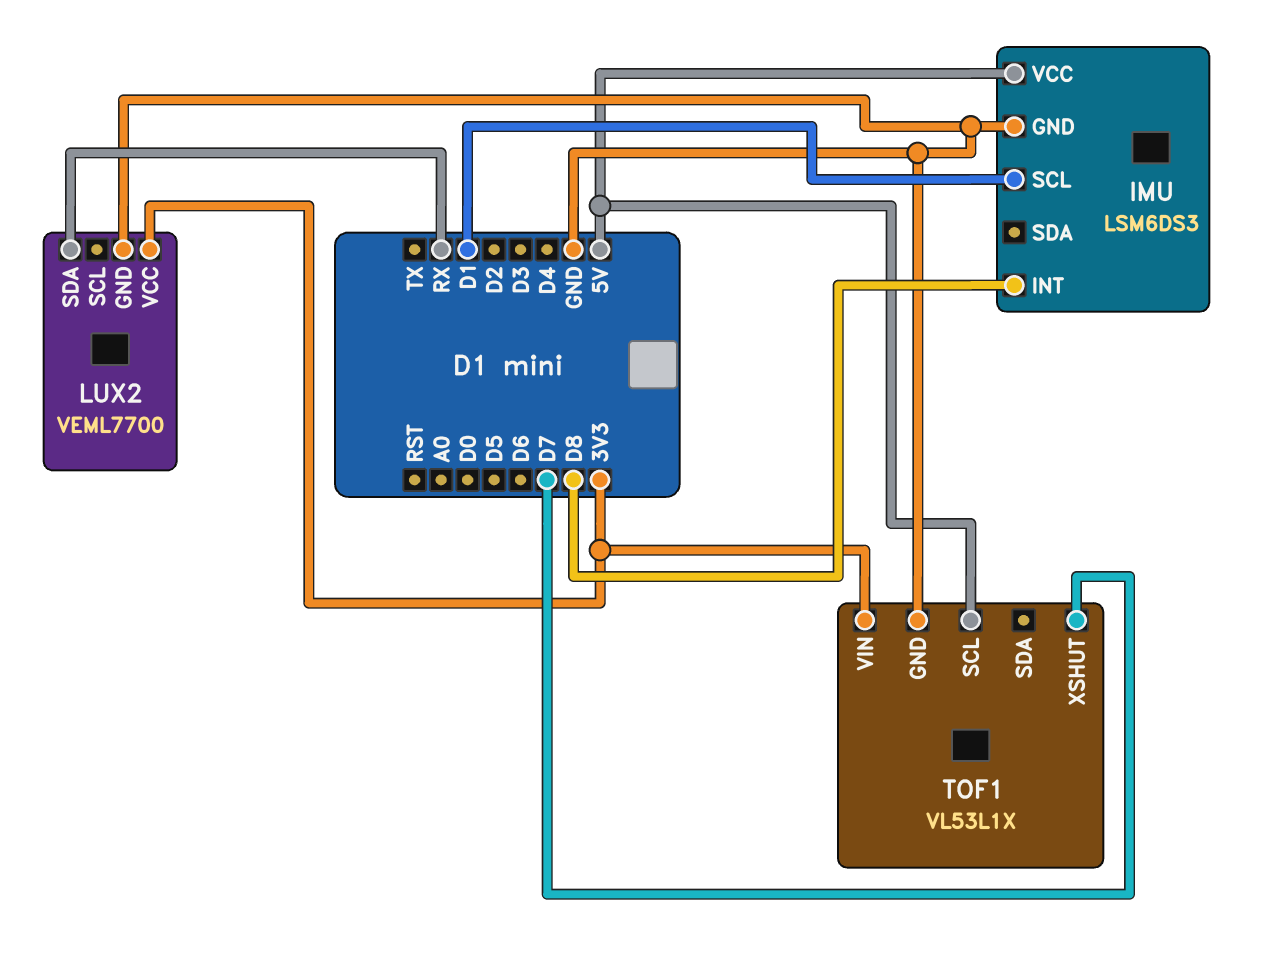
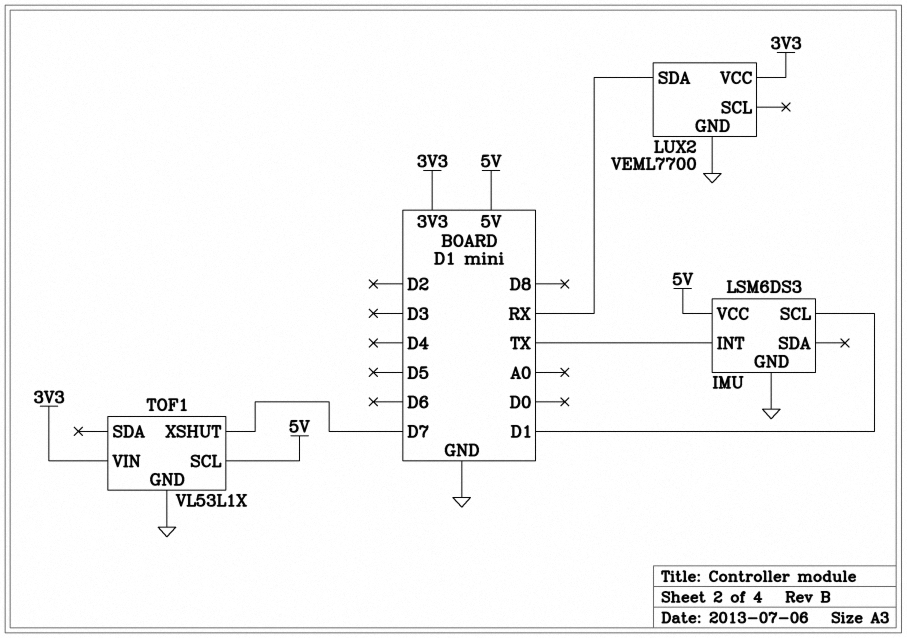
IMU pin INT: D8 -> TX

